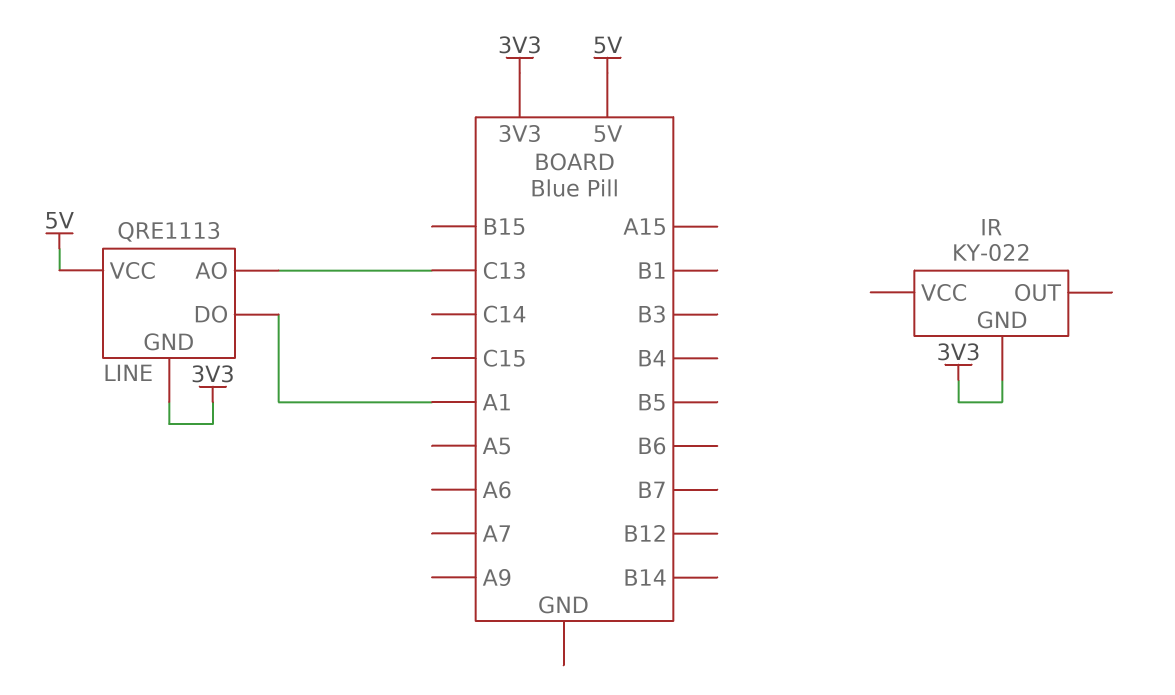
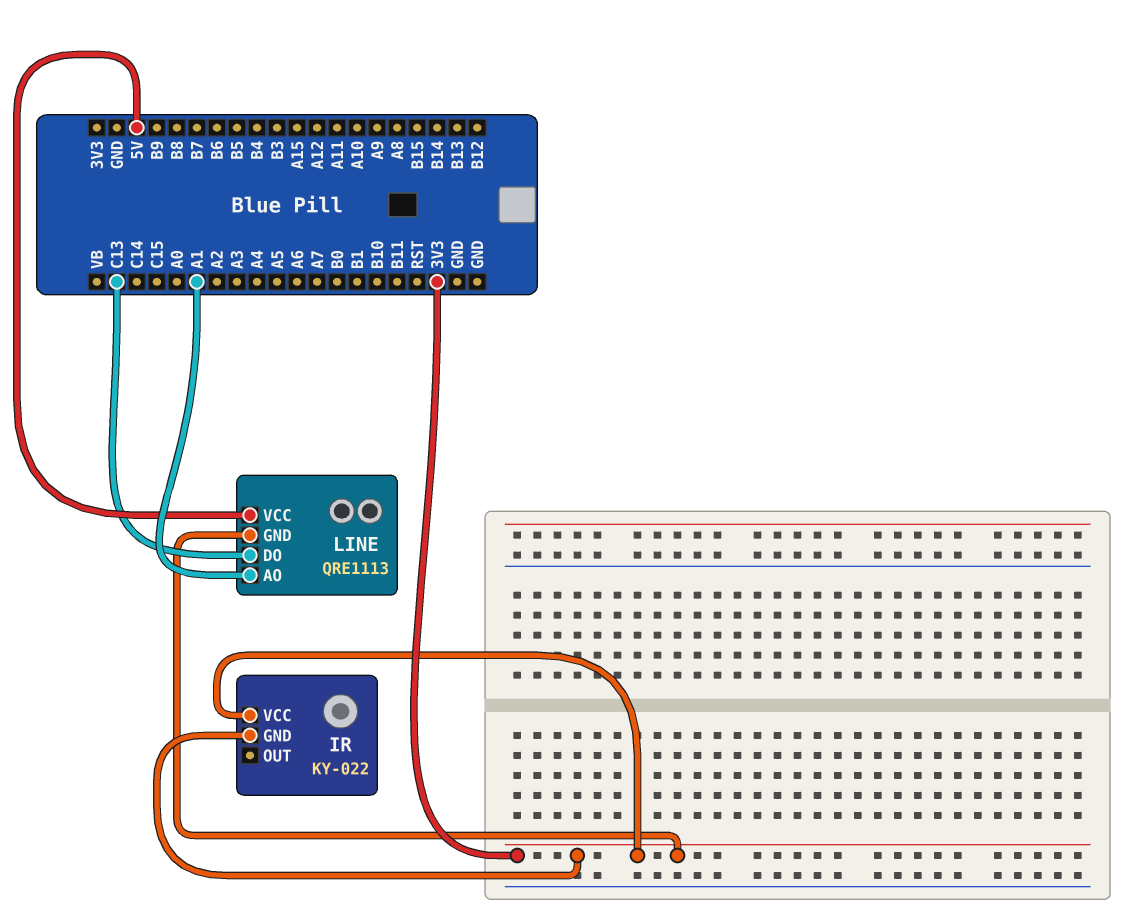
IR pin VCC: none -> 3V3
LINE pin AO: C13 -> A1
LINE pin DO: A1 -> C13

